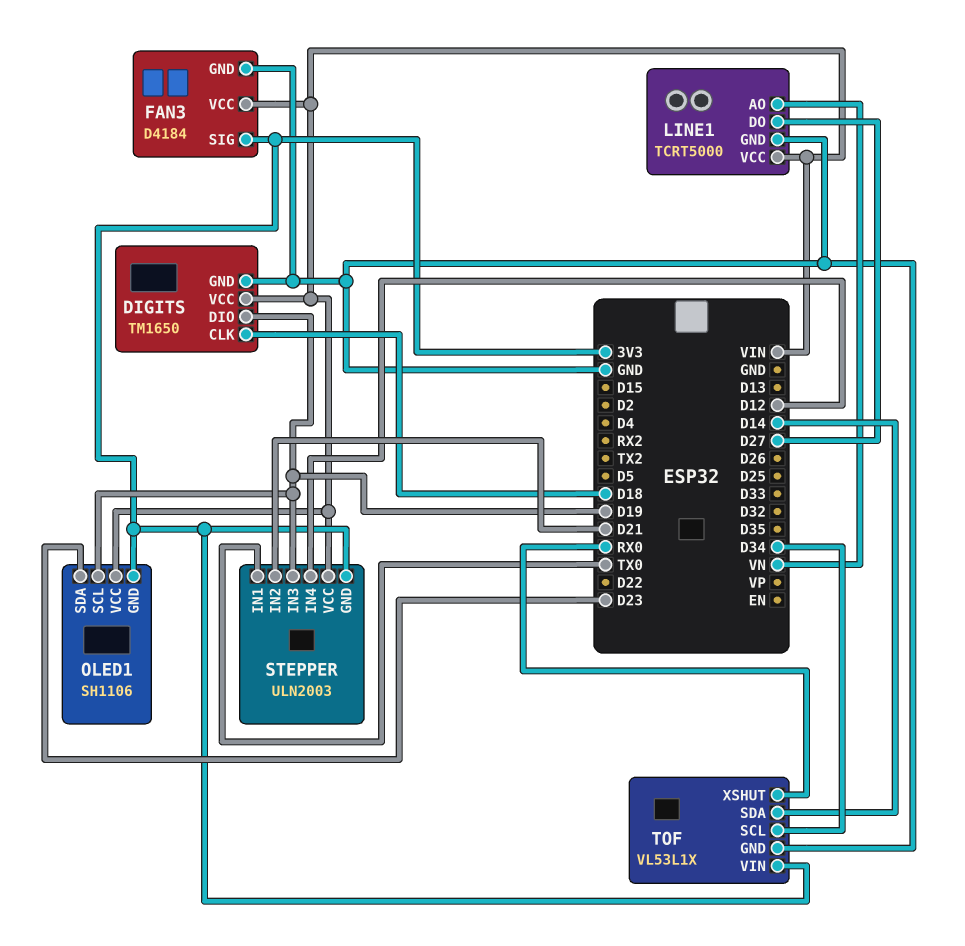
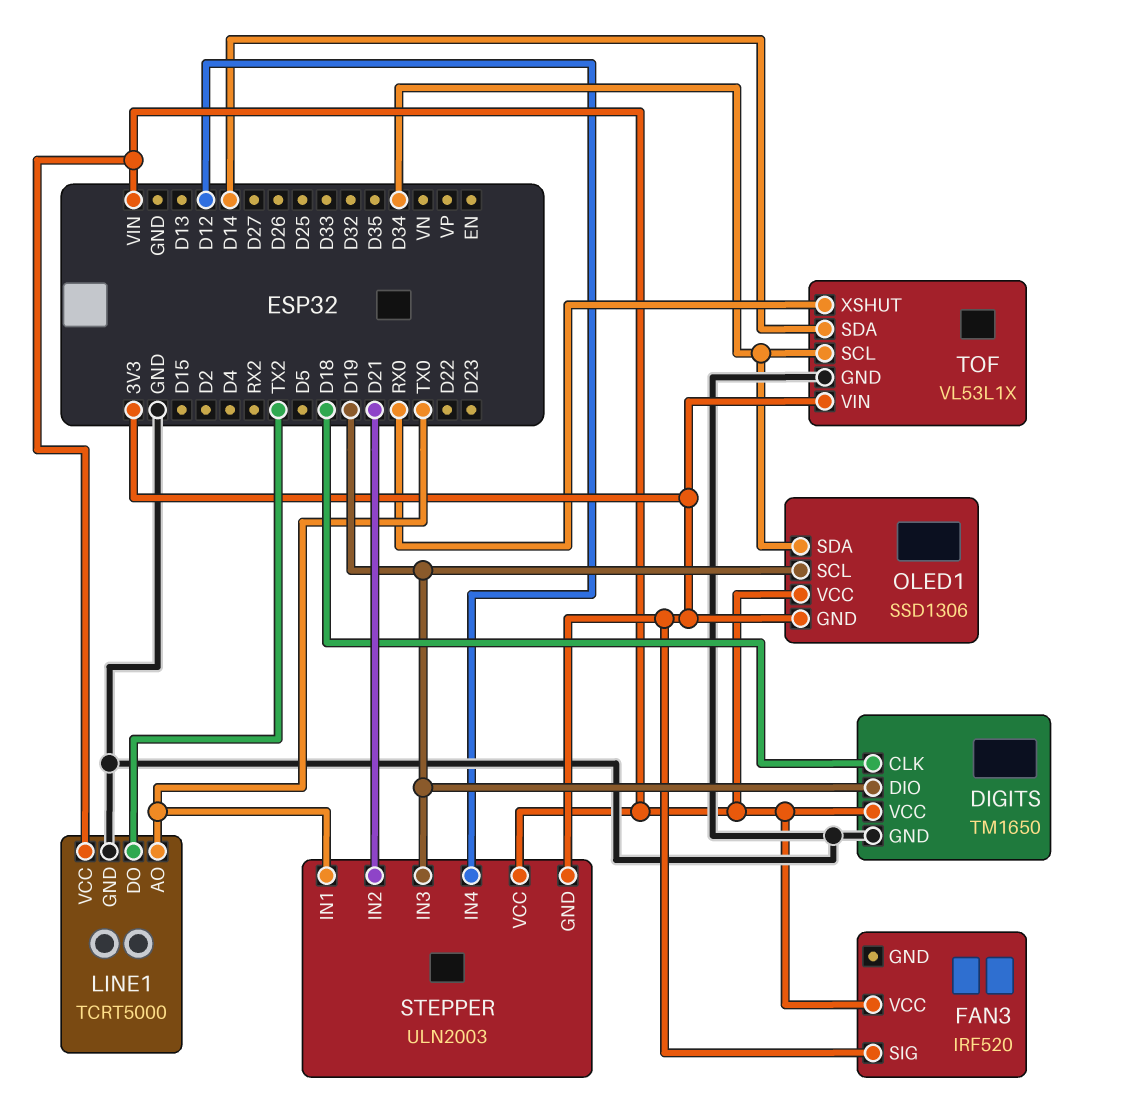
FAN3: D4184 -> IRF520
FAN3 pin GND: GND -> none
LINE1 pin AO: VN -> TX0
LINE1 pin DO: D27 -> TX2
OLED1: SH1106 -> SSD1306
OLED1 pin SDA: D23 -> D34

